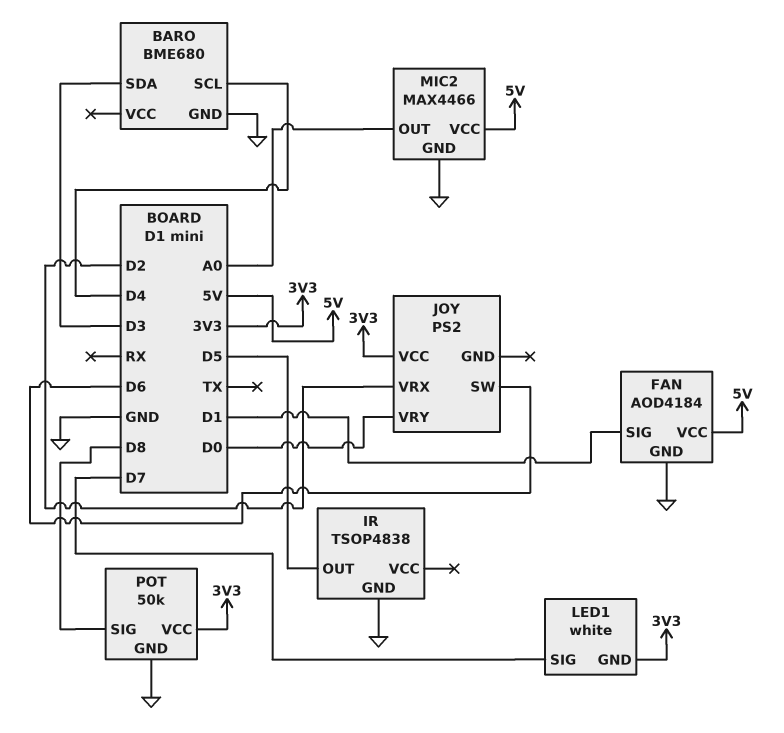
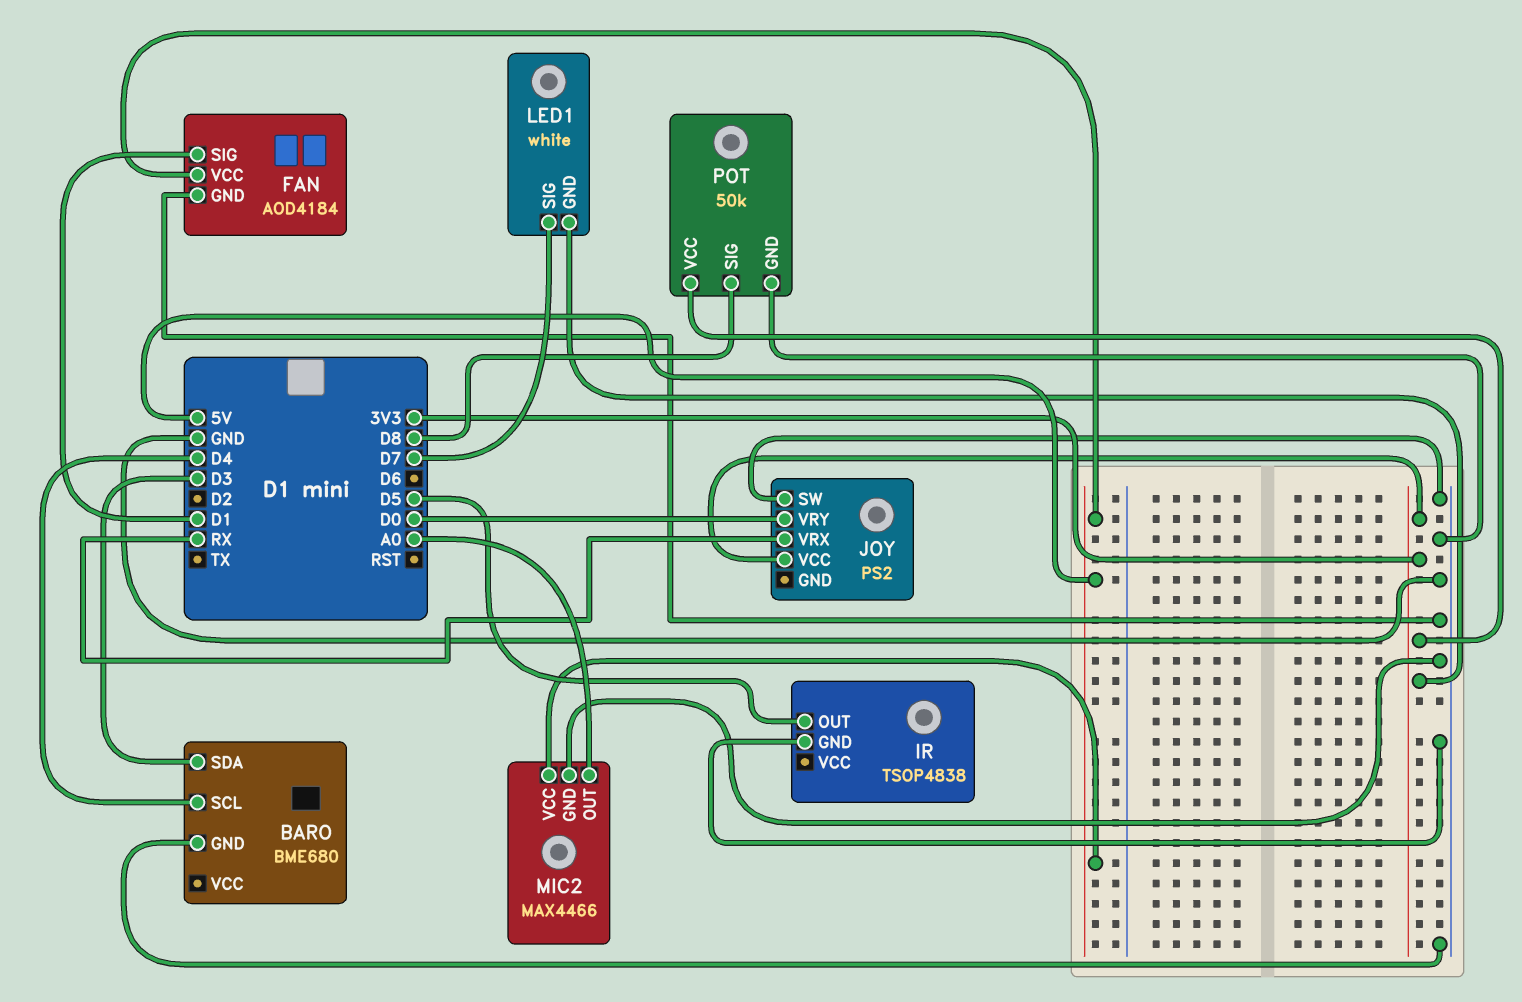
JOY pin SW: D6 -> GND
JOY pin VRX: D2 -> RX

